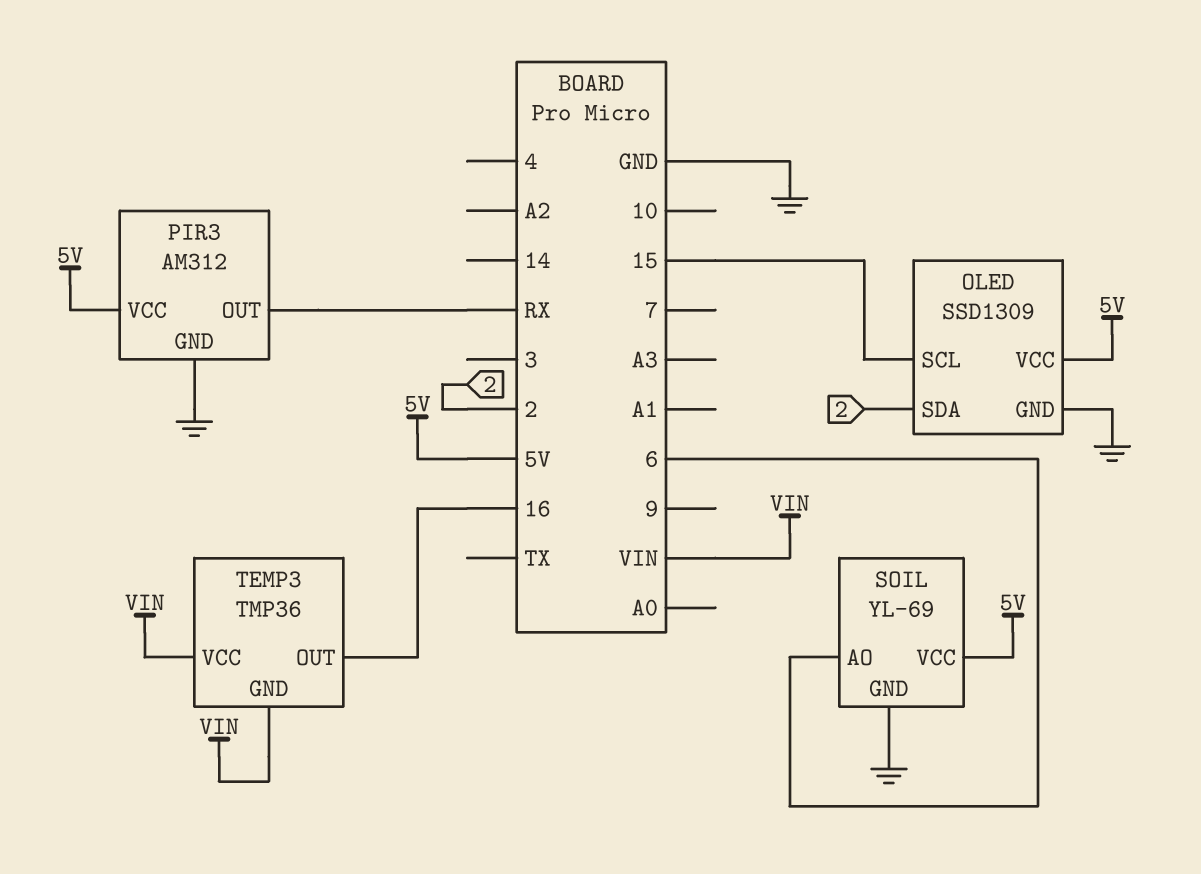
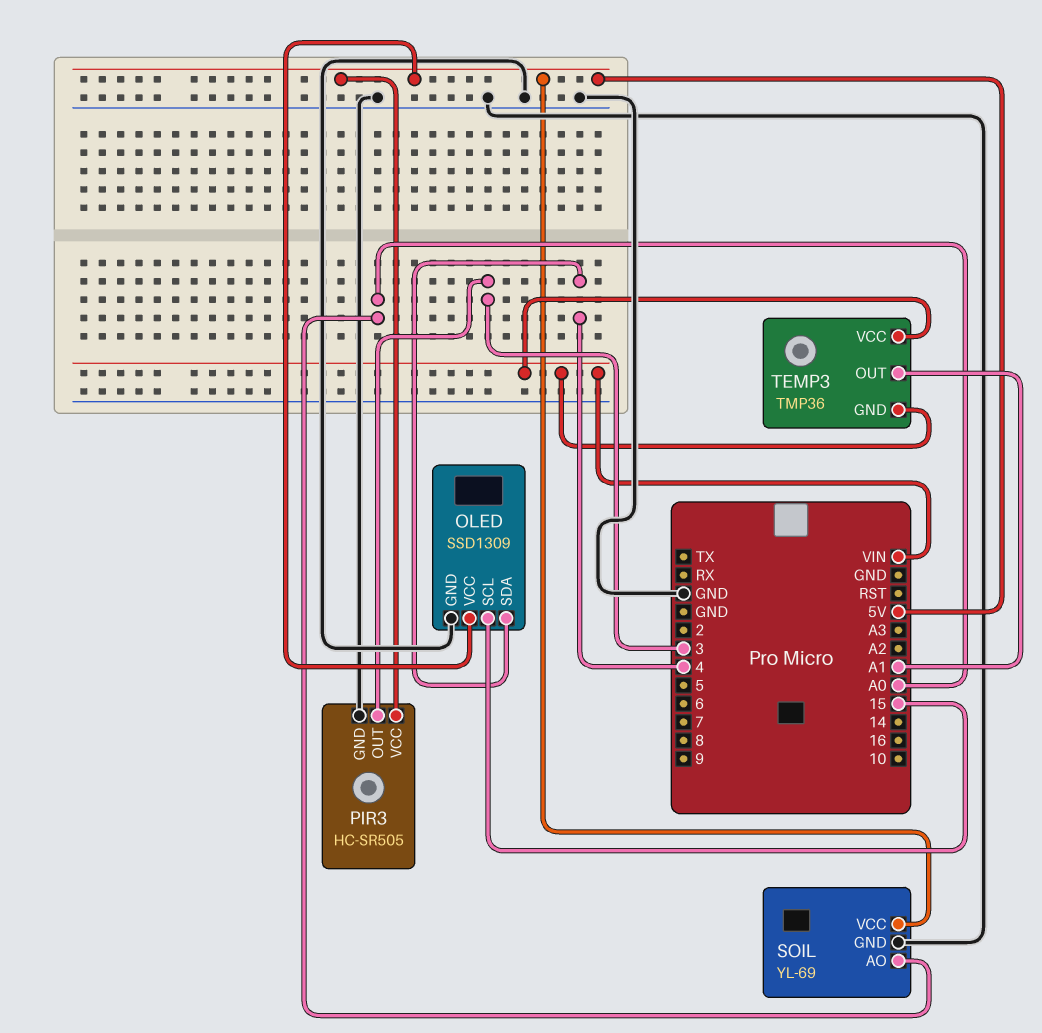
OLED pin SDA: 2 -> 4
PIR3: AM312 -> HC-SR505
PIR3 pin OUT: RX -> 3
SOIL pin AO: 6 -> A0
TEMP3 pin OUT: 16 -> A1

